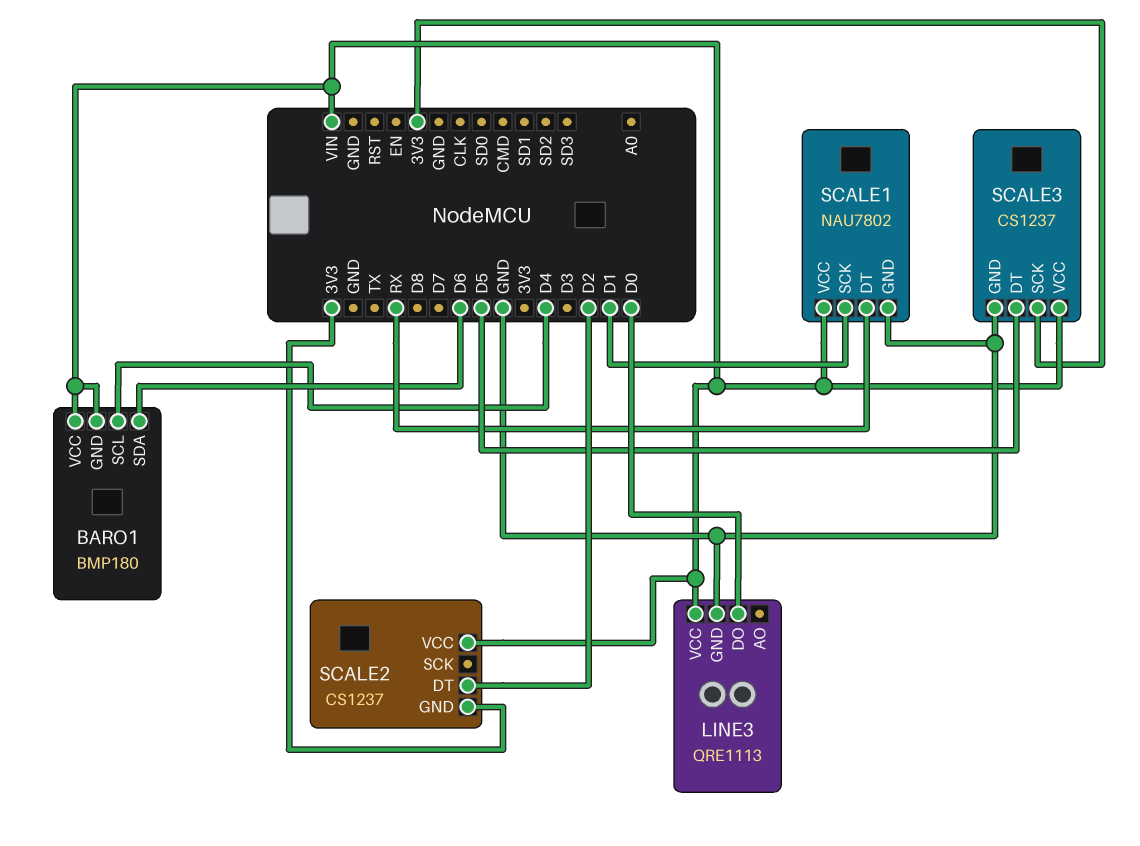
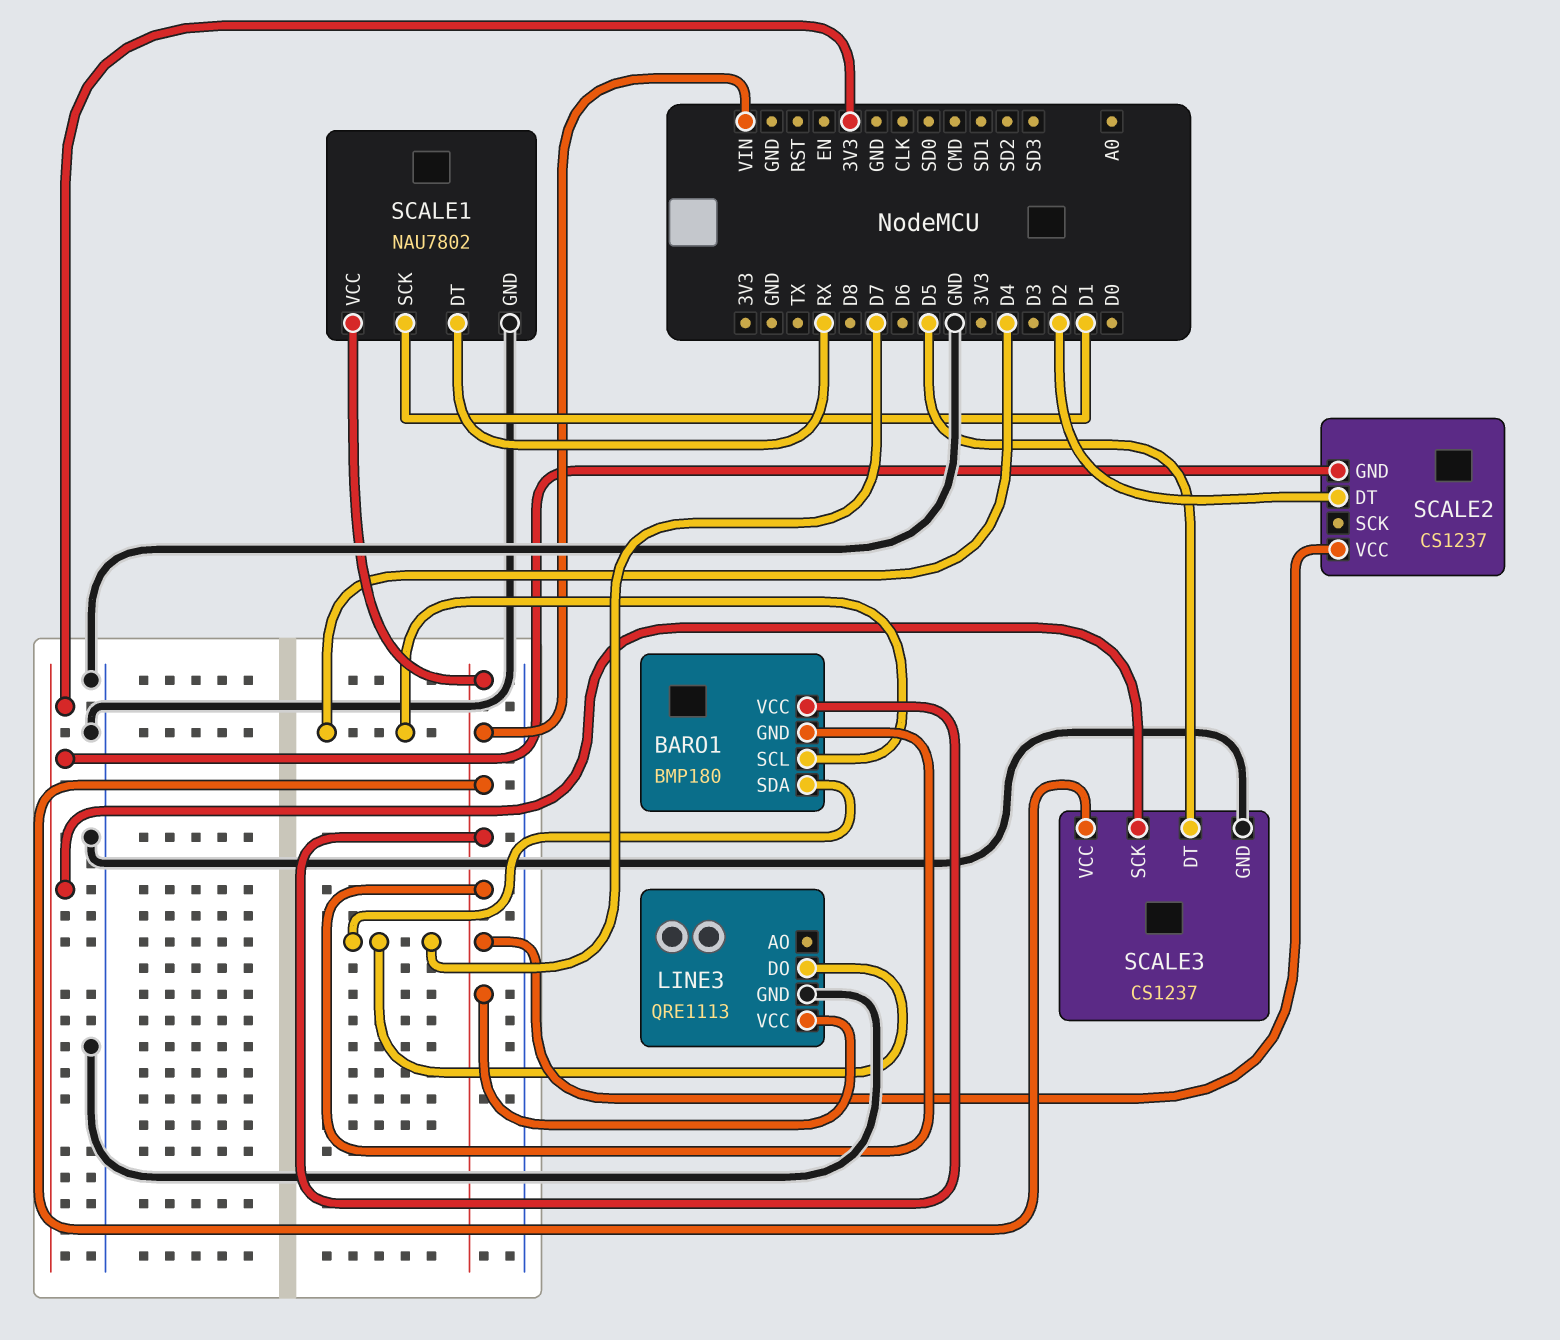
BARO1 pin SDA: D6 -> D7
LINE3 pin DO: D0 -> D7

